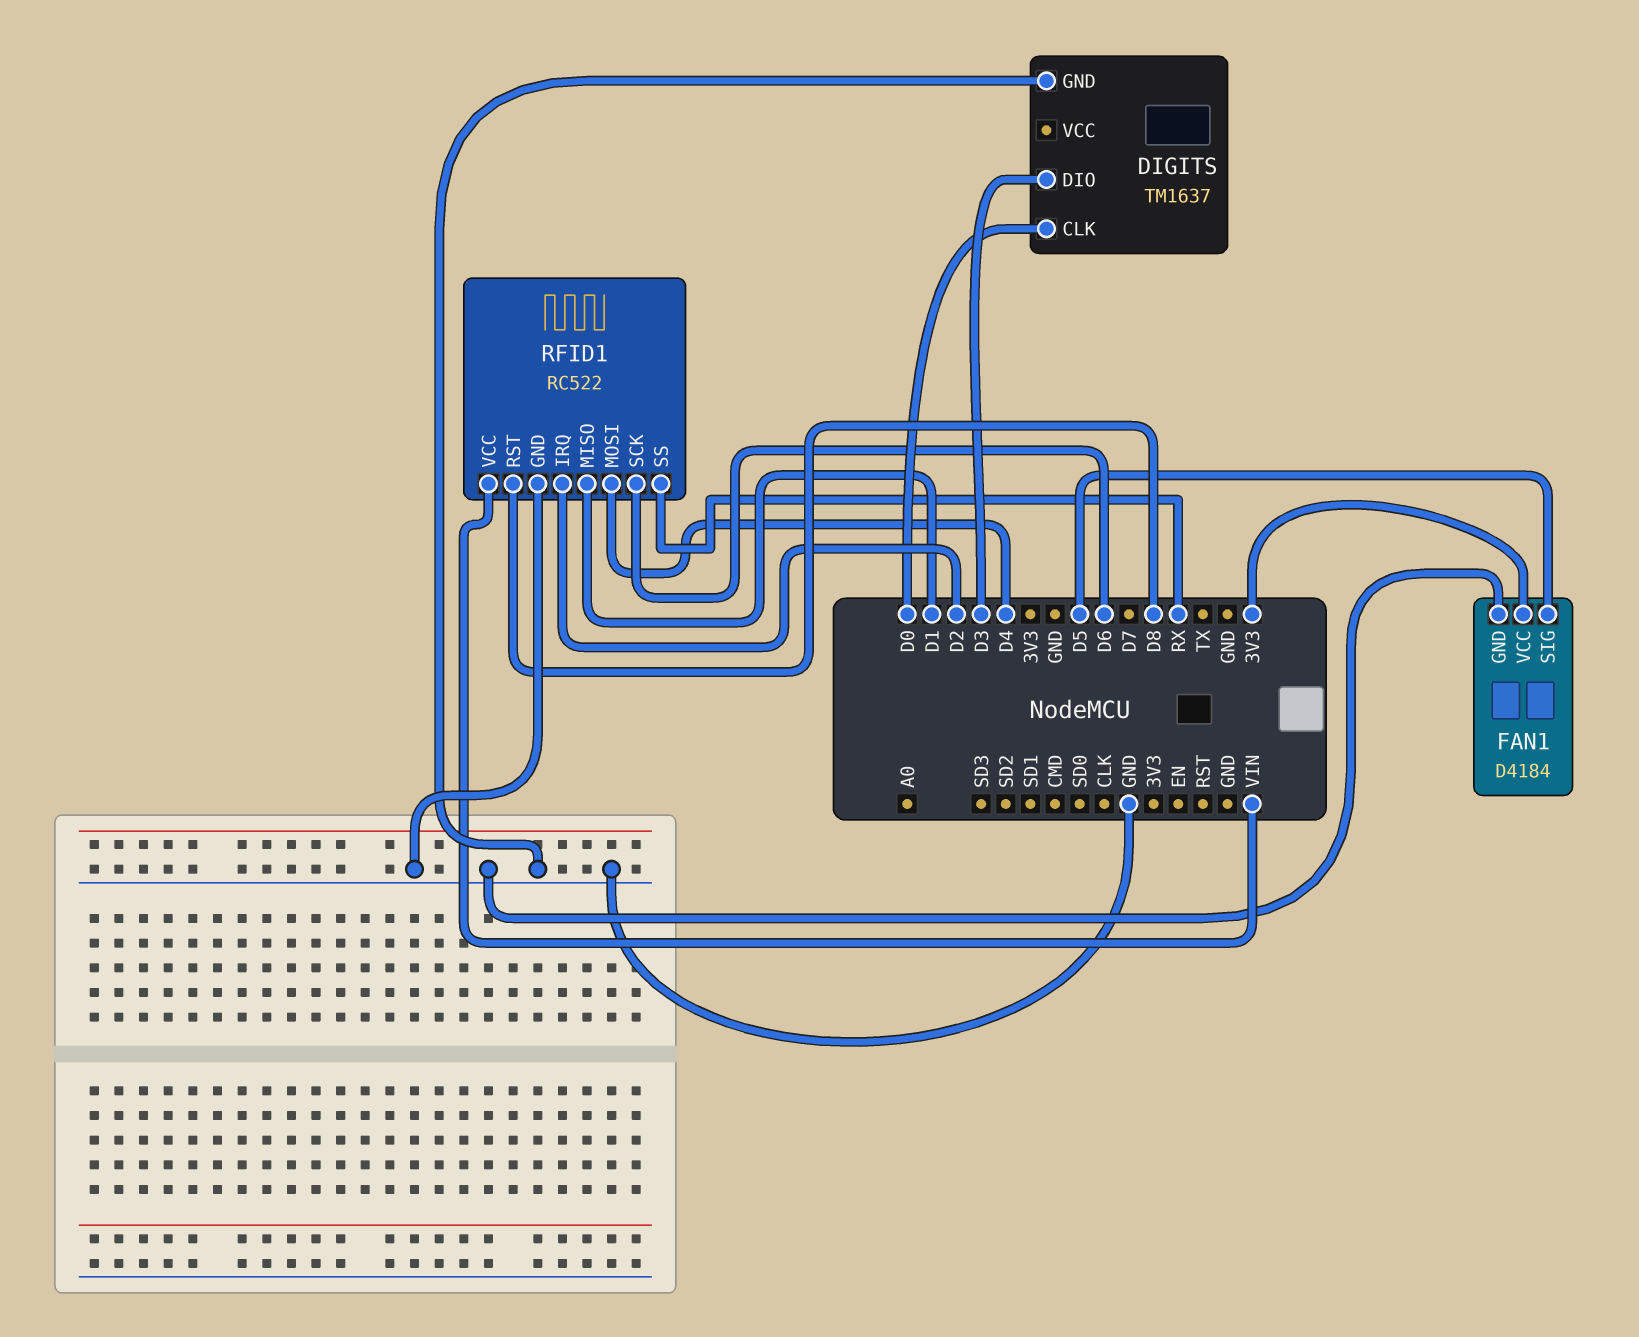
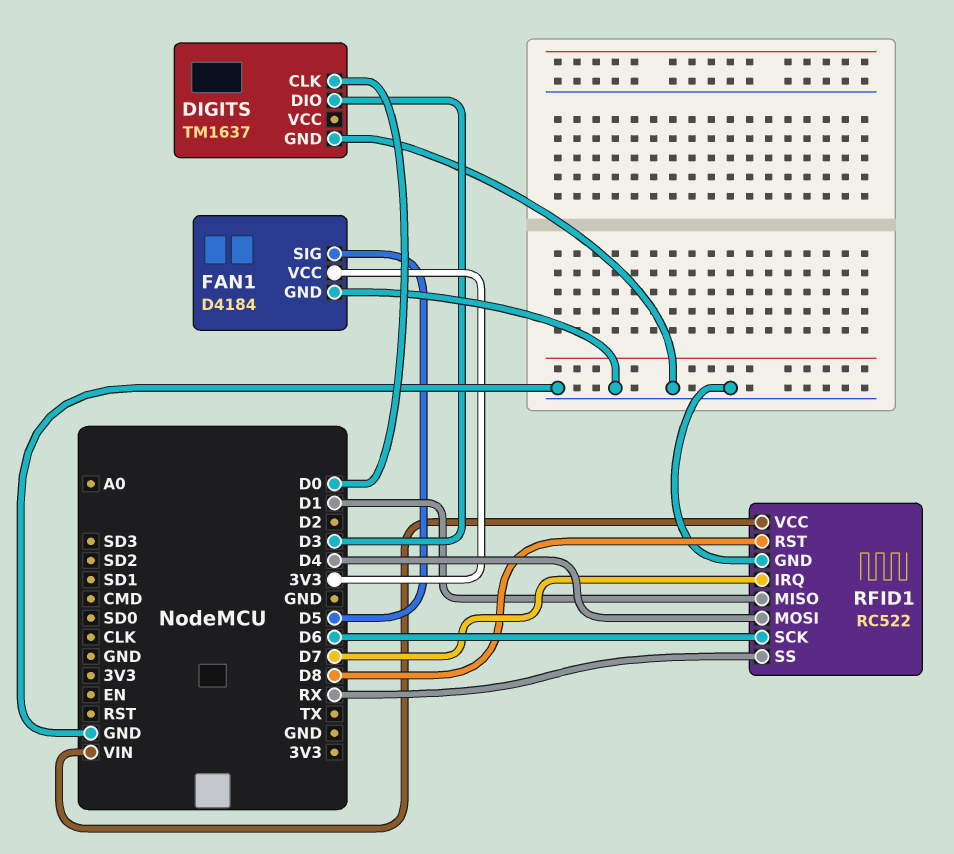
RFID1 pin IRQ: D2 -> D7

